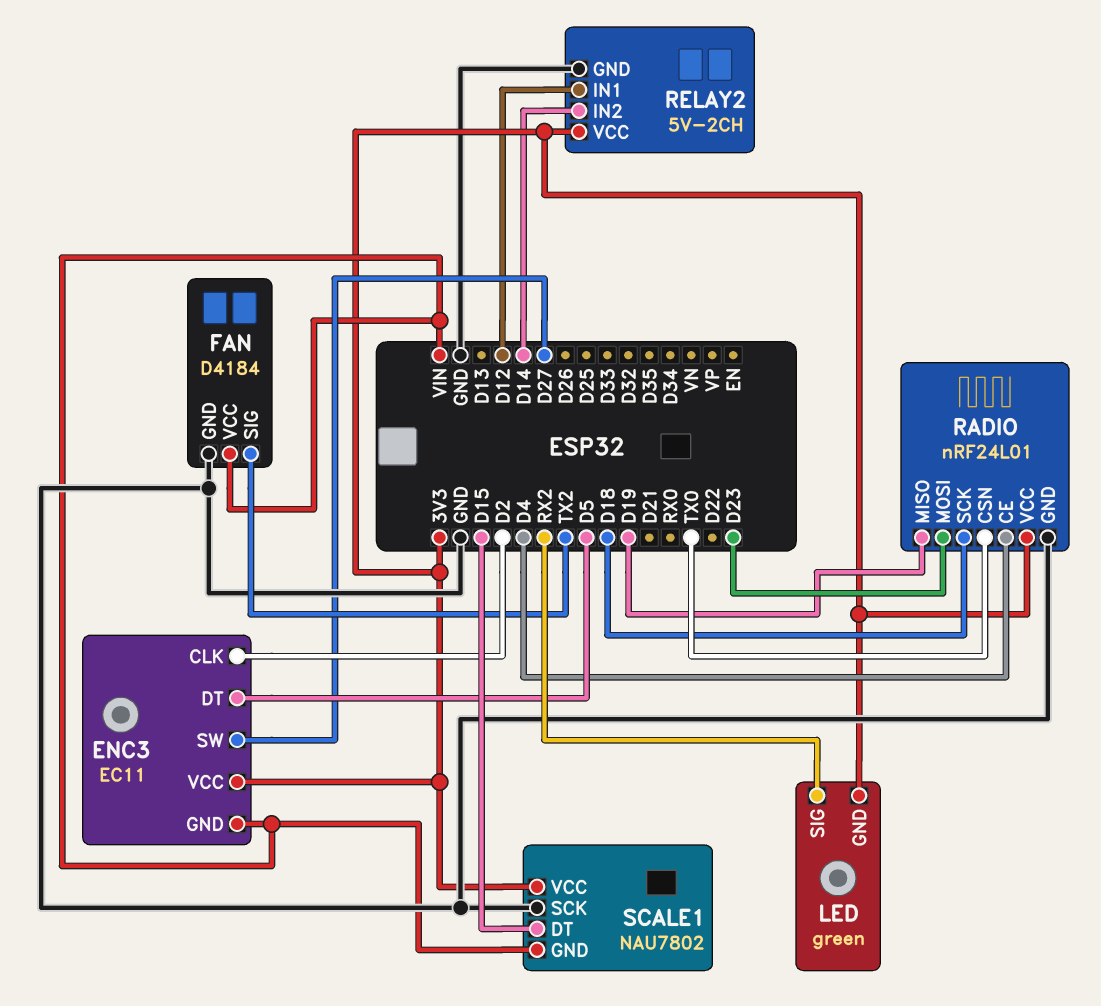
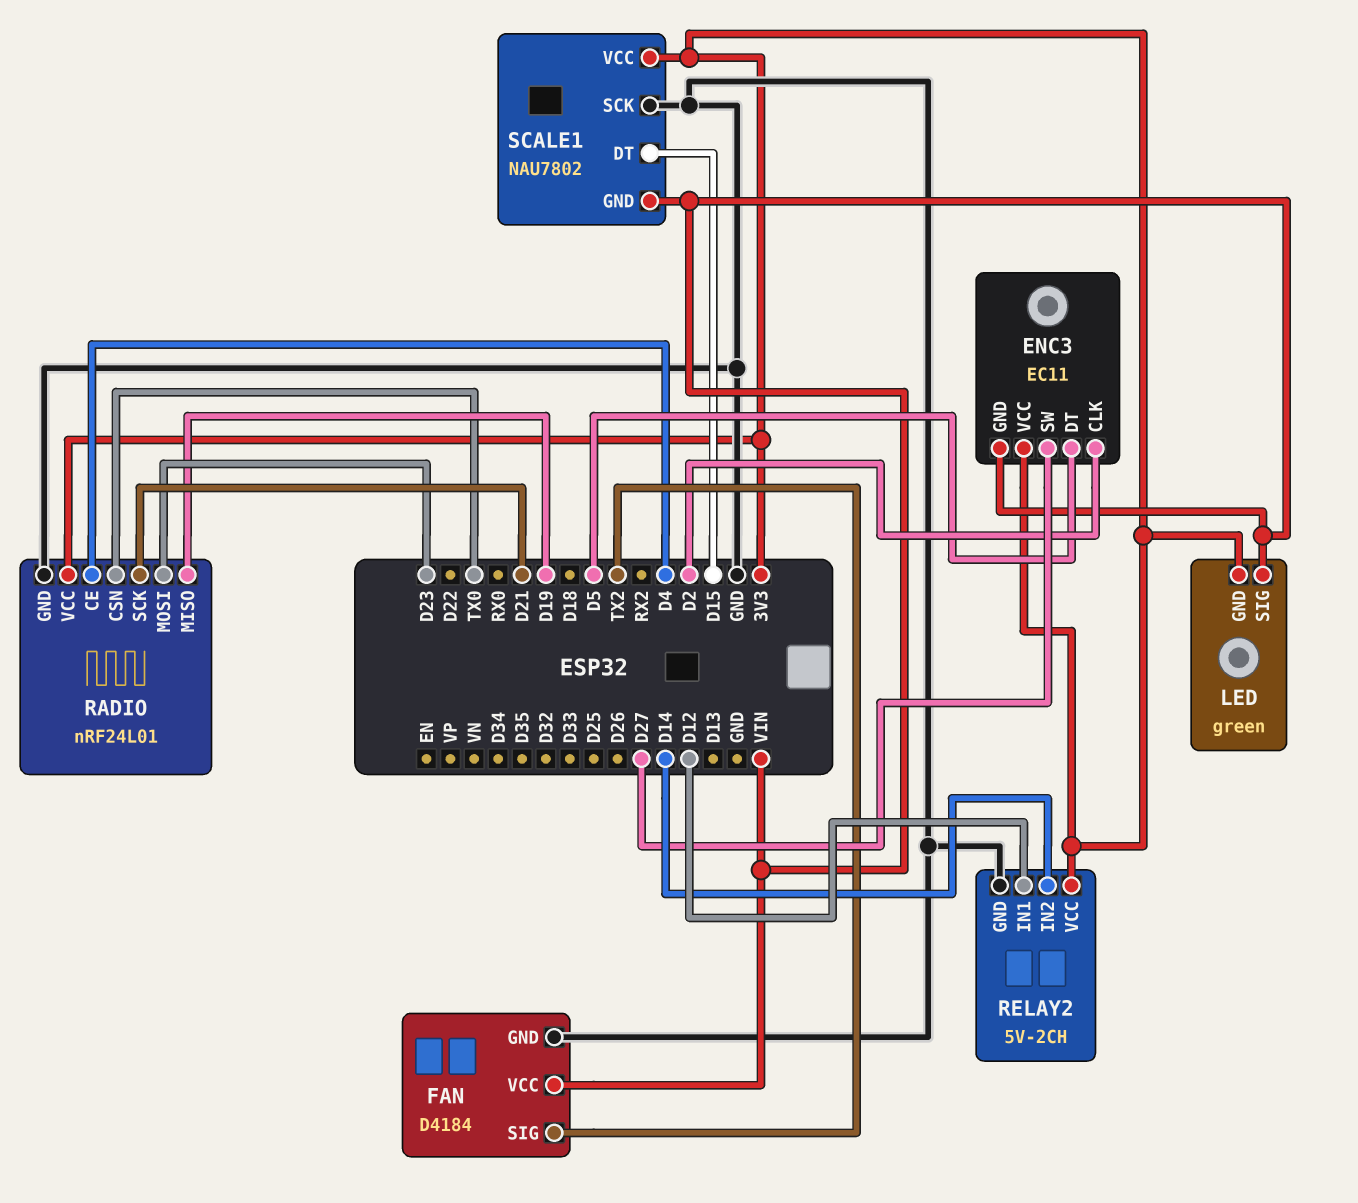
LED pin SIG: RX2 -> VIN
RADIO pin SCK: D18 -> D21

